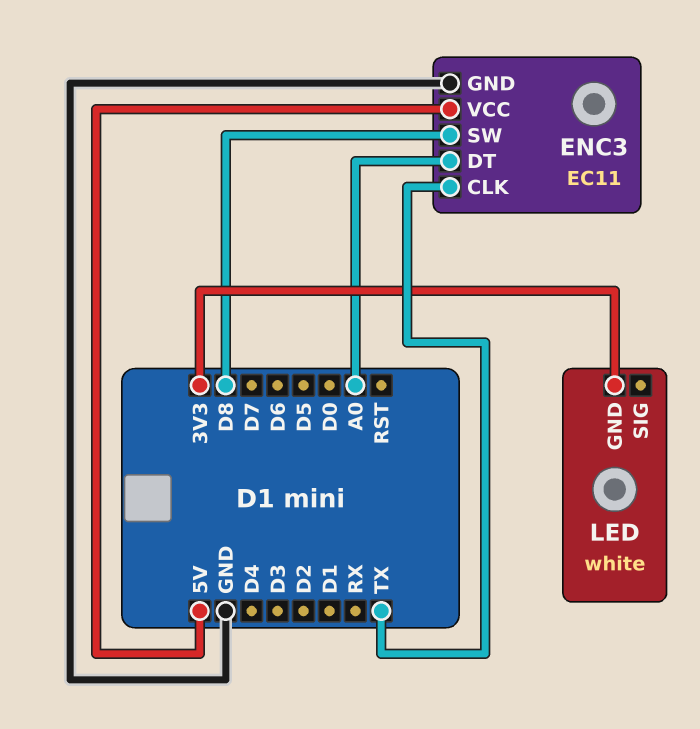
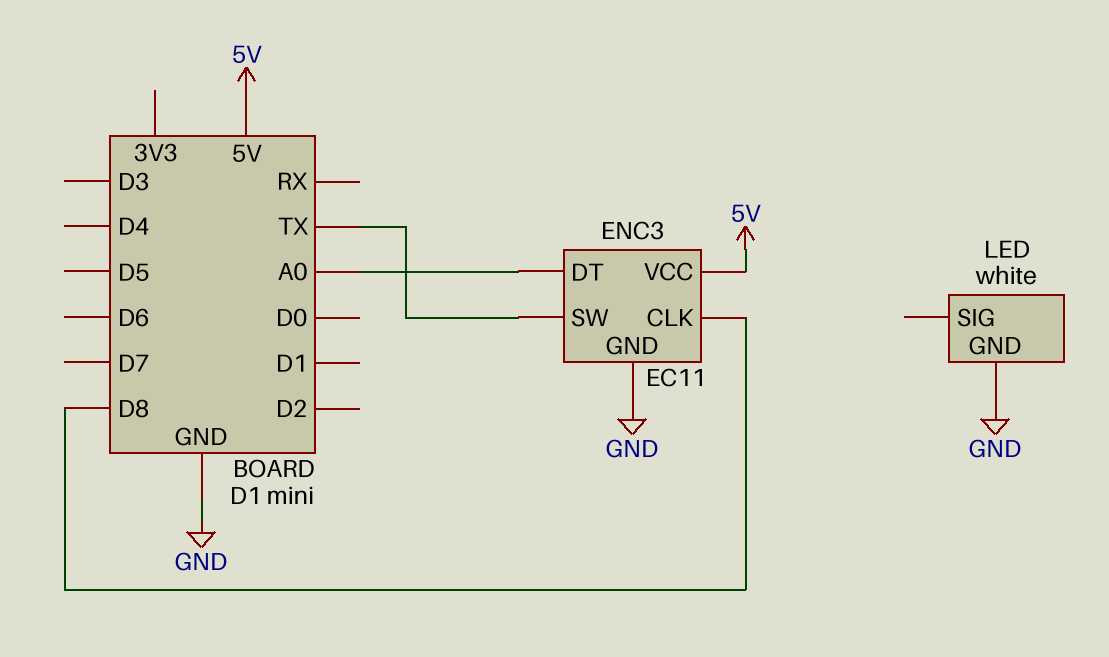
ENC3 pin CLK: TX -> D8
ENC3 pin SW: D8 -> TX
LED pin GND: 3V3 -> GND

